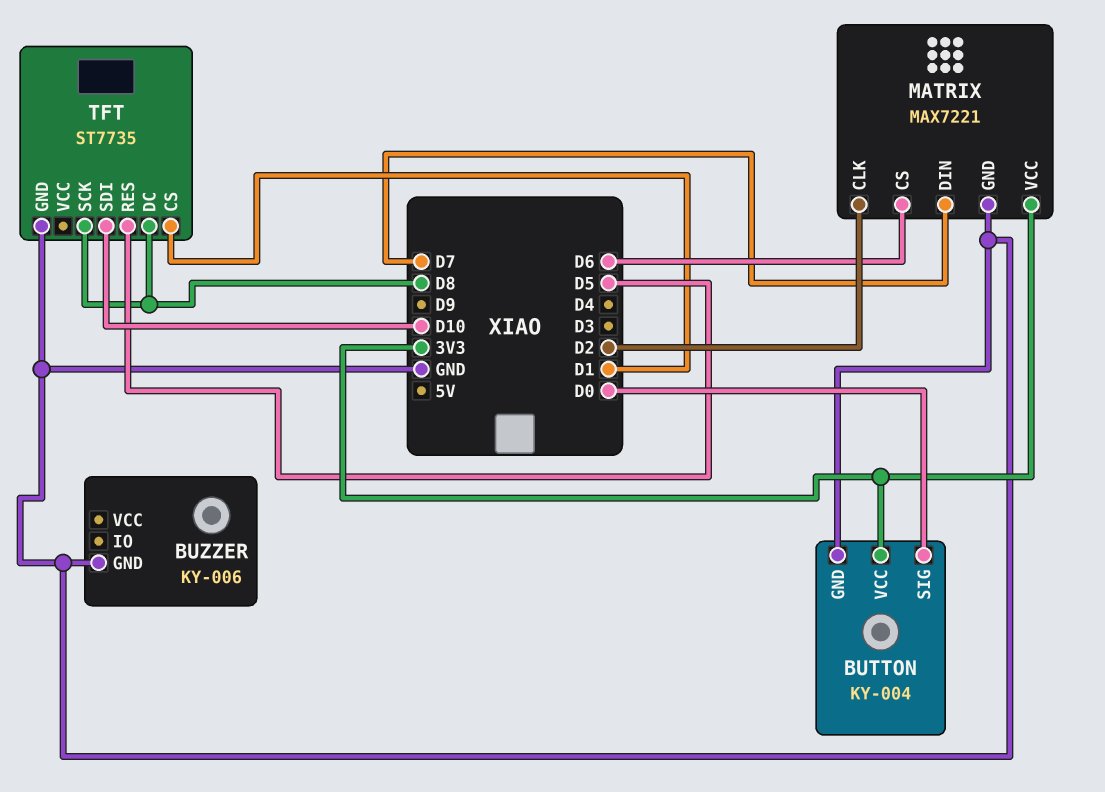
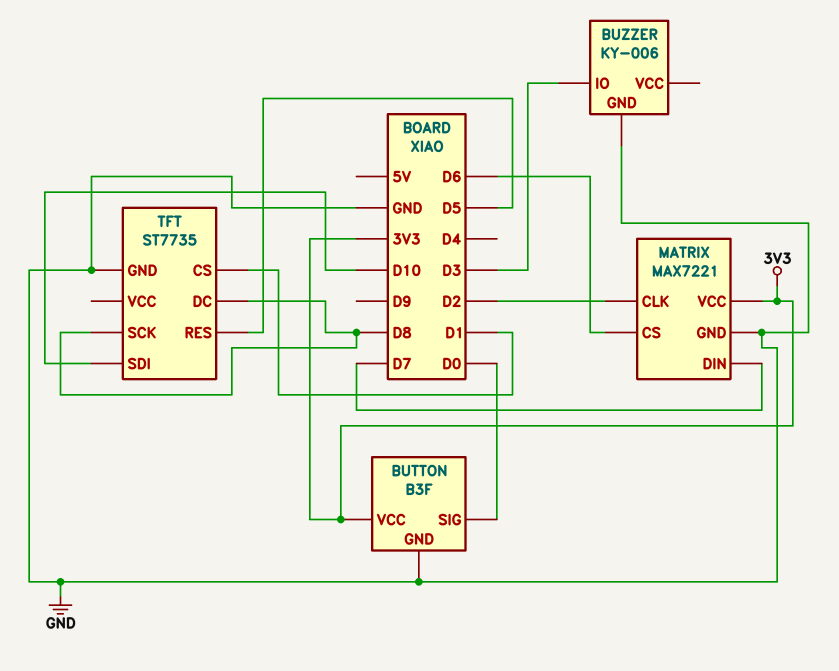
BUTTON: KY-004 -> B3F
BUZZER pin IO: none -> D3

